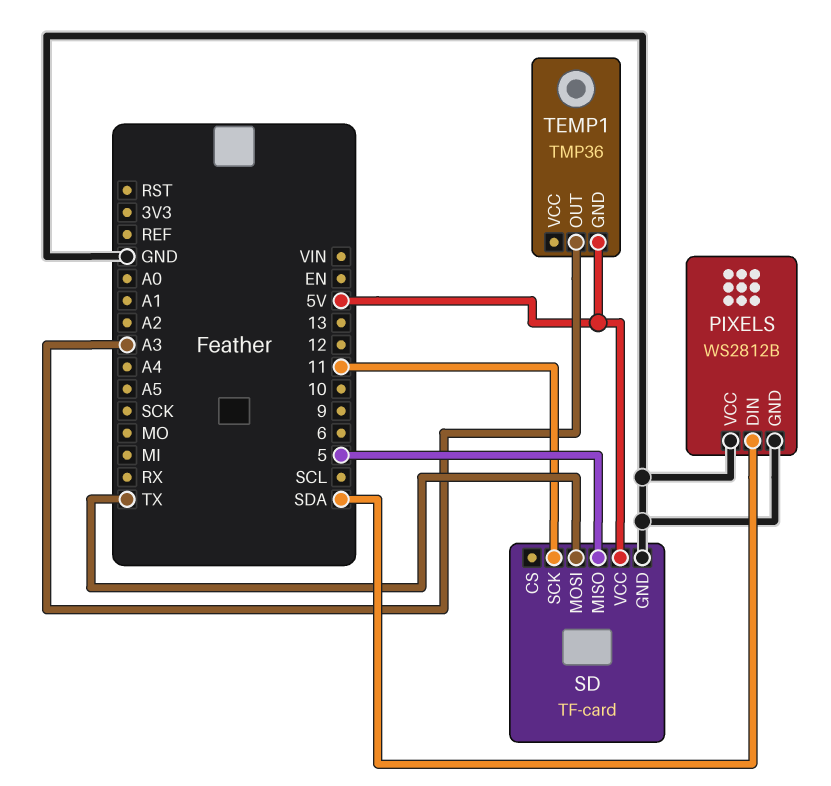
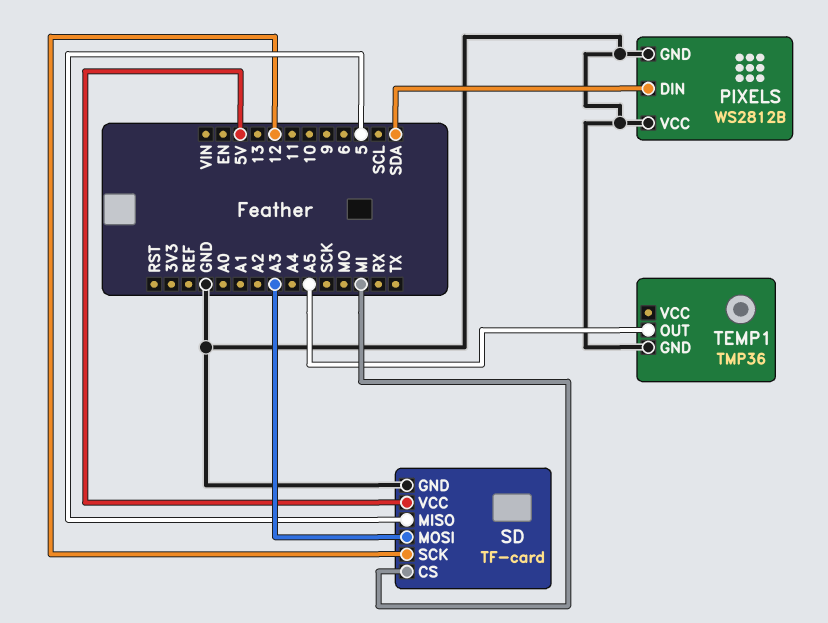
SD pin CS: none -> MI
SD pin MOSI: TX -> A3
SD pin SCK: 11 -> 12
TEMP1 pin GND: 5V -> GND
TEMP1 pin OUT: A3 -> A5

